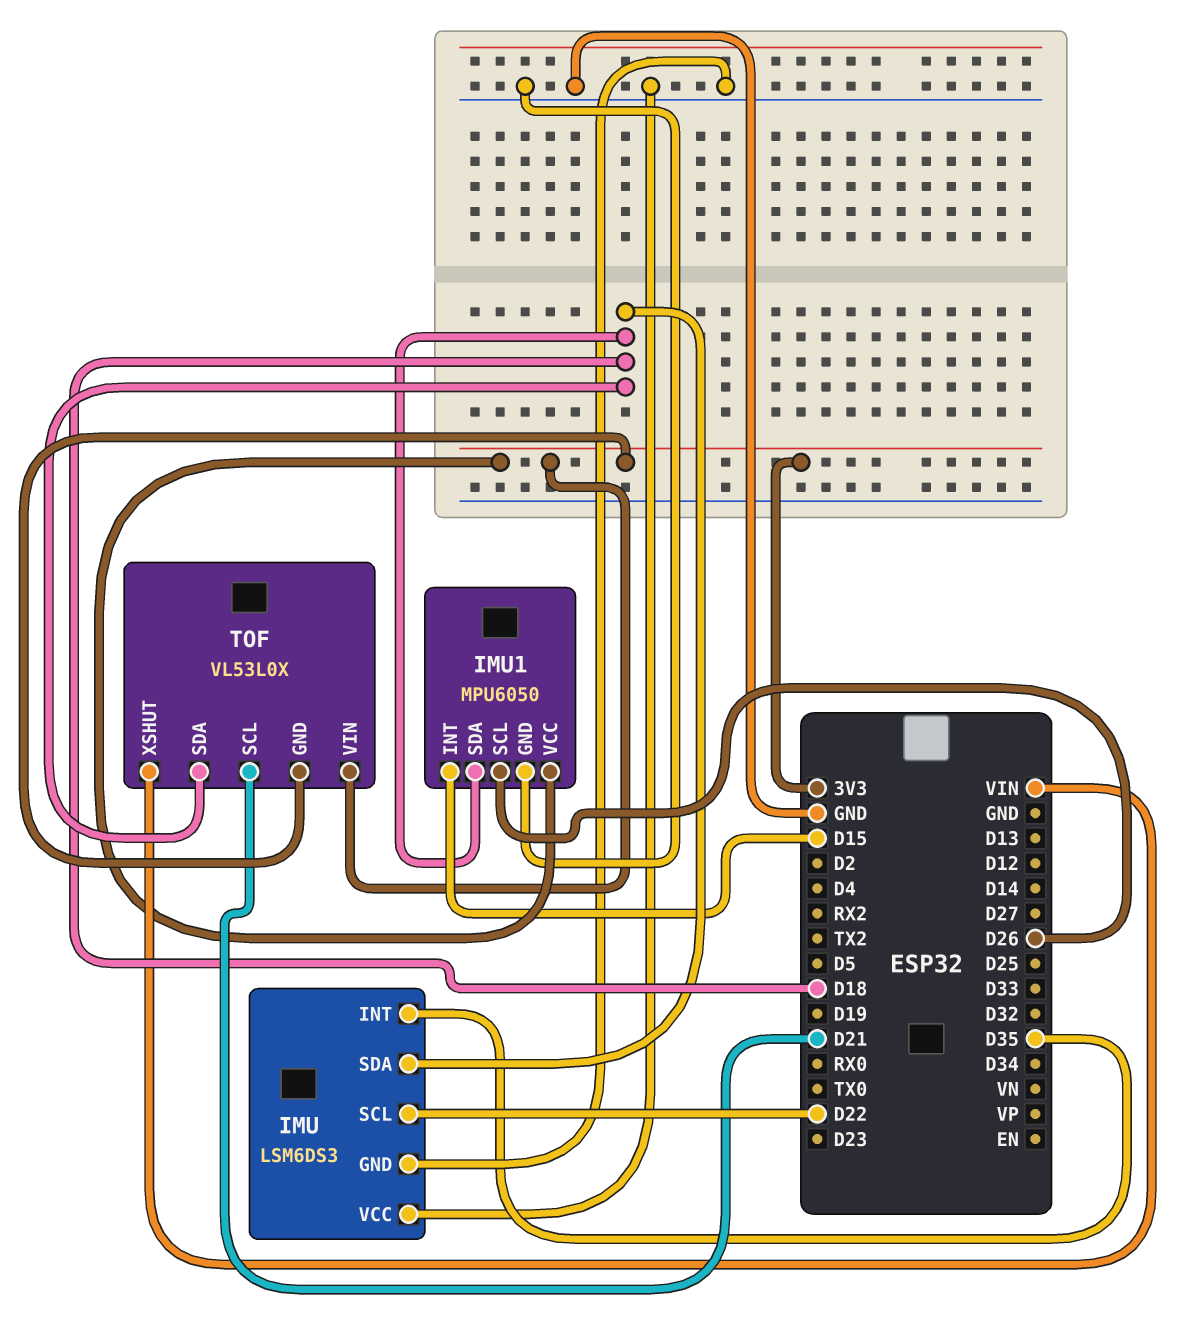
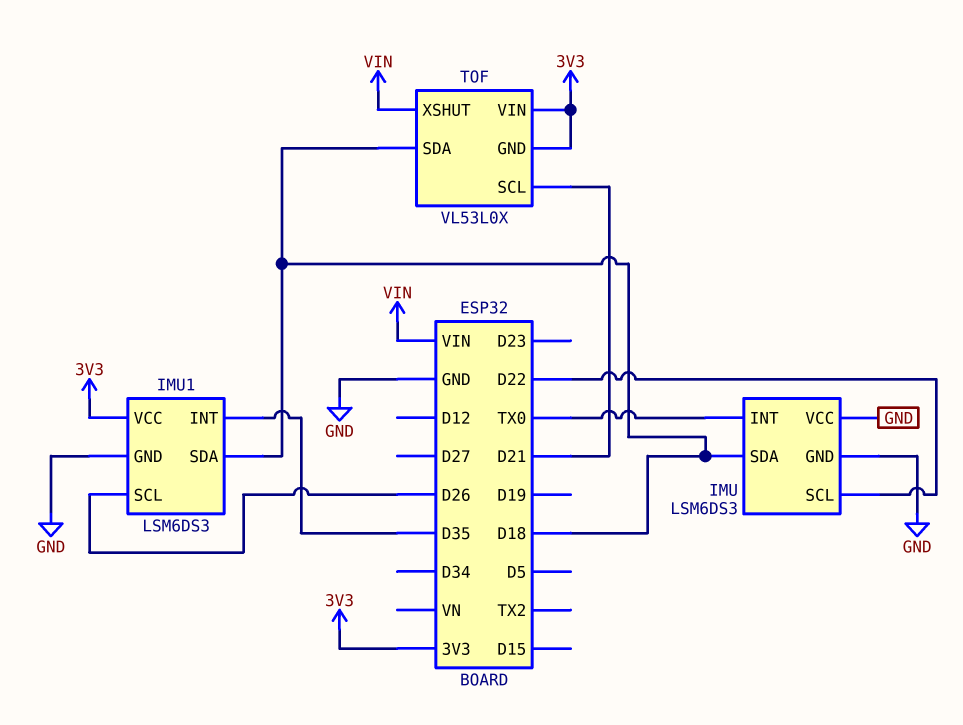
IMU pin INT: D35 -> TX0
IMU1: MPU6050 -> LSM6DS3
IMU1 pin INT: D15 -> D35

